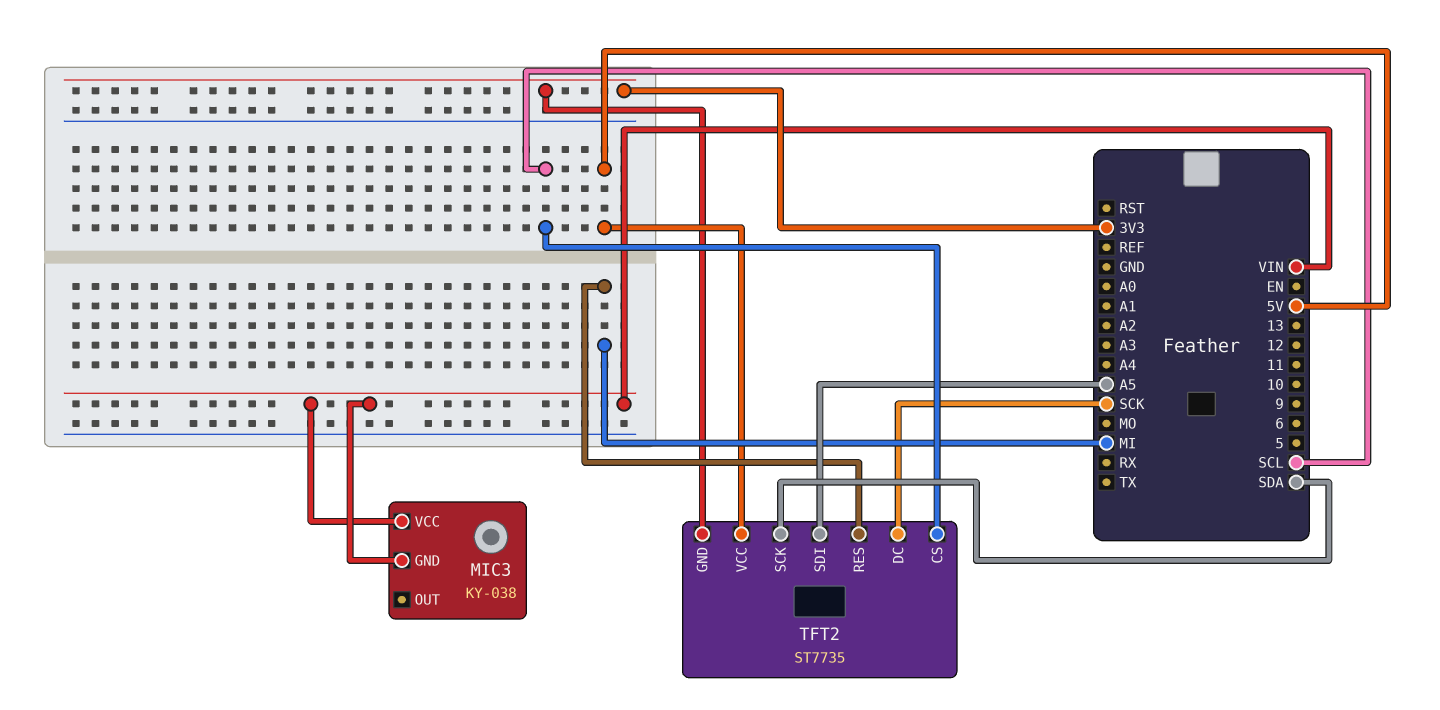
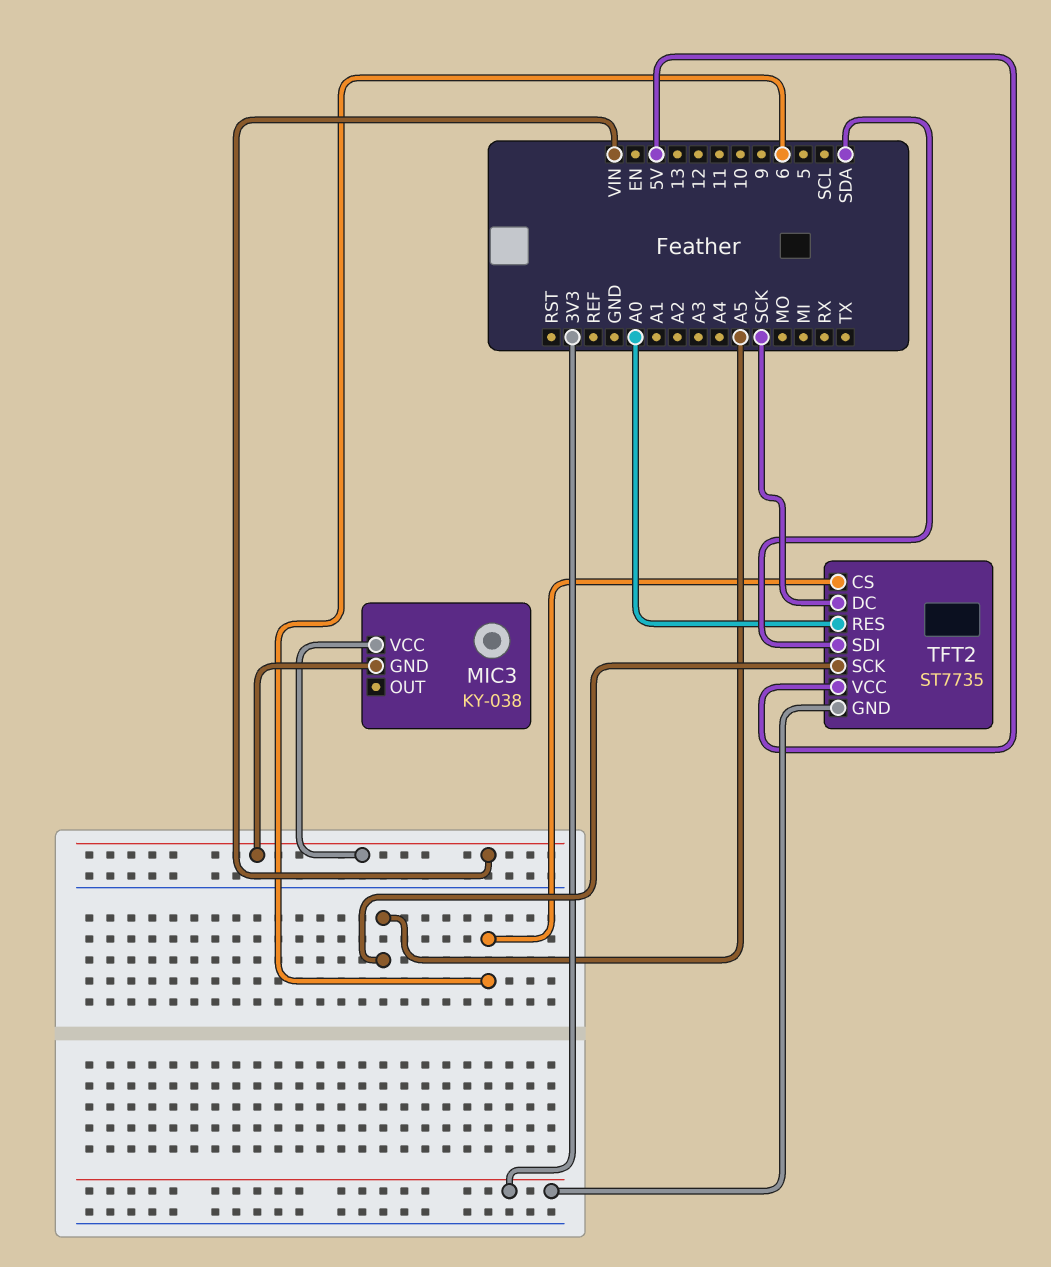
TFT2 pin CS: SCL -> 6
TFT2 pin RES: MI -> A0
TFT2 pin SCK: SDA -> A5
TFT2 pin SDI: A5 -> SDA

